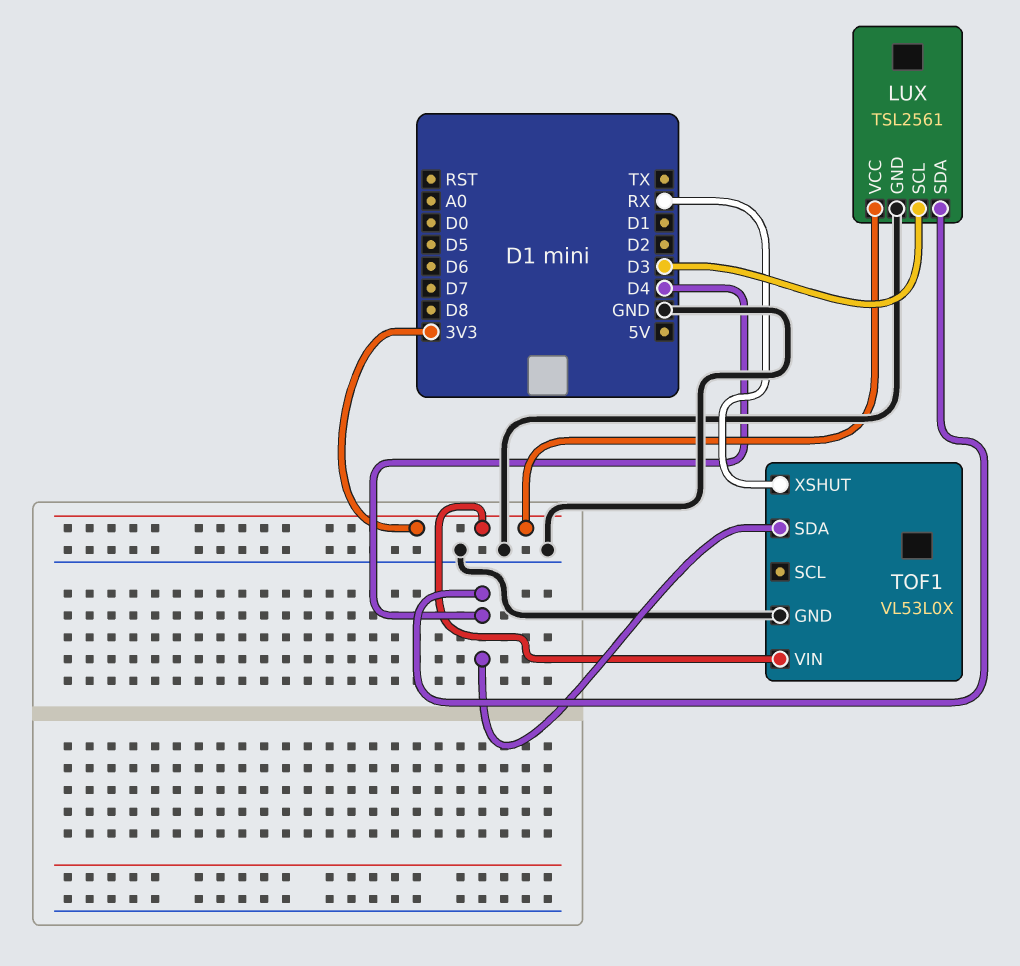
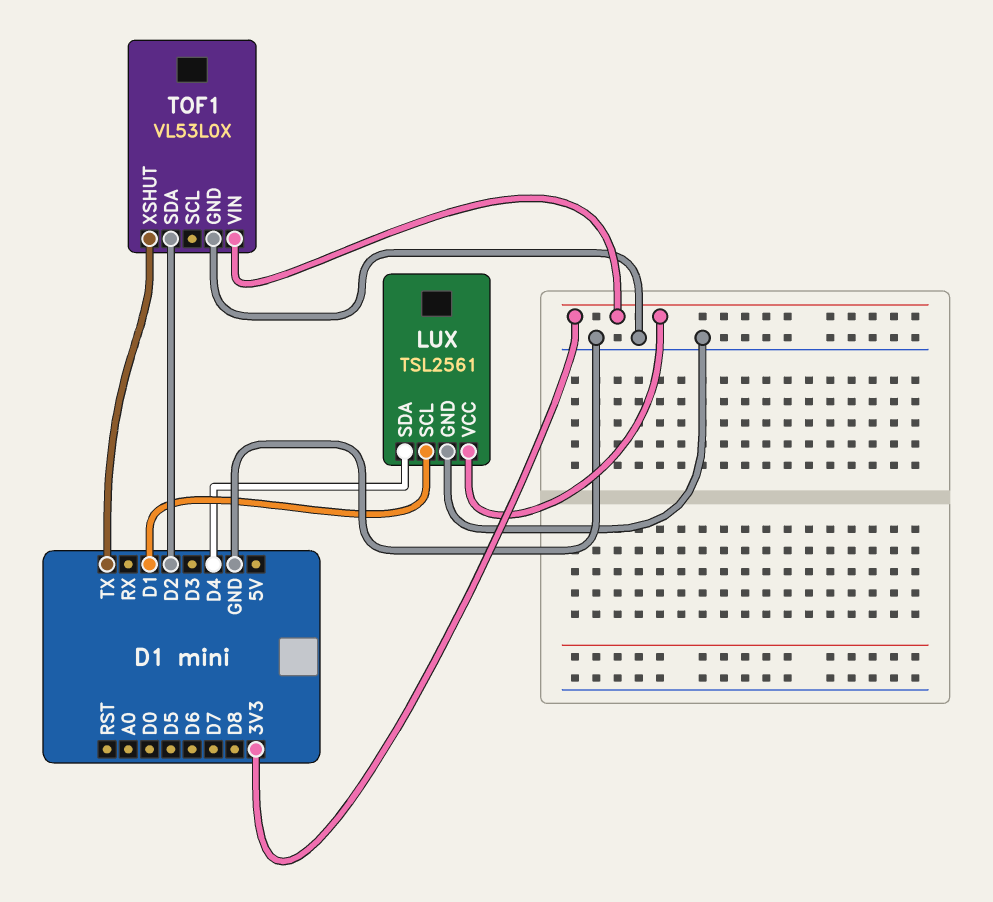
LUX pin SCL: D3 -> D1
TOF1 pin SDA: D4 -> D2
TOF1 pin XSHUT: RX -> TX

